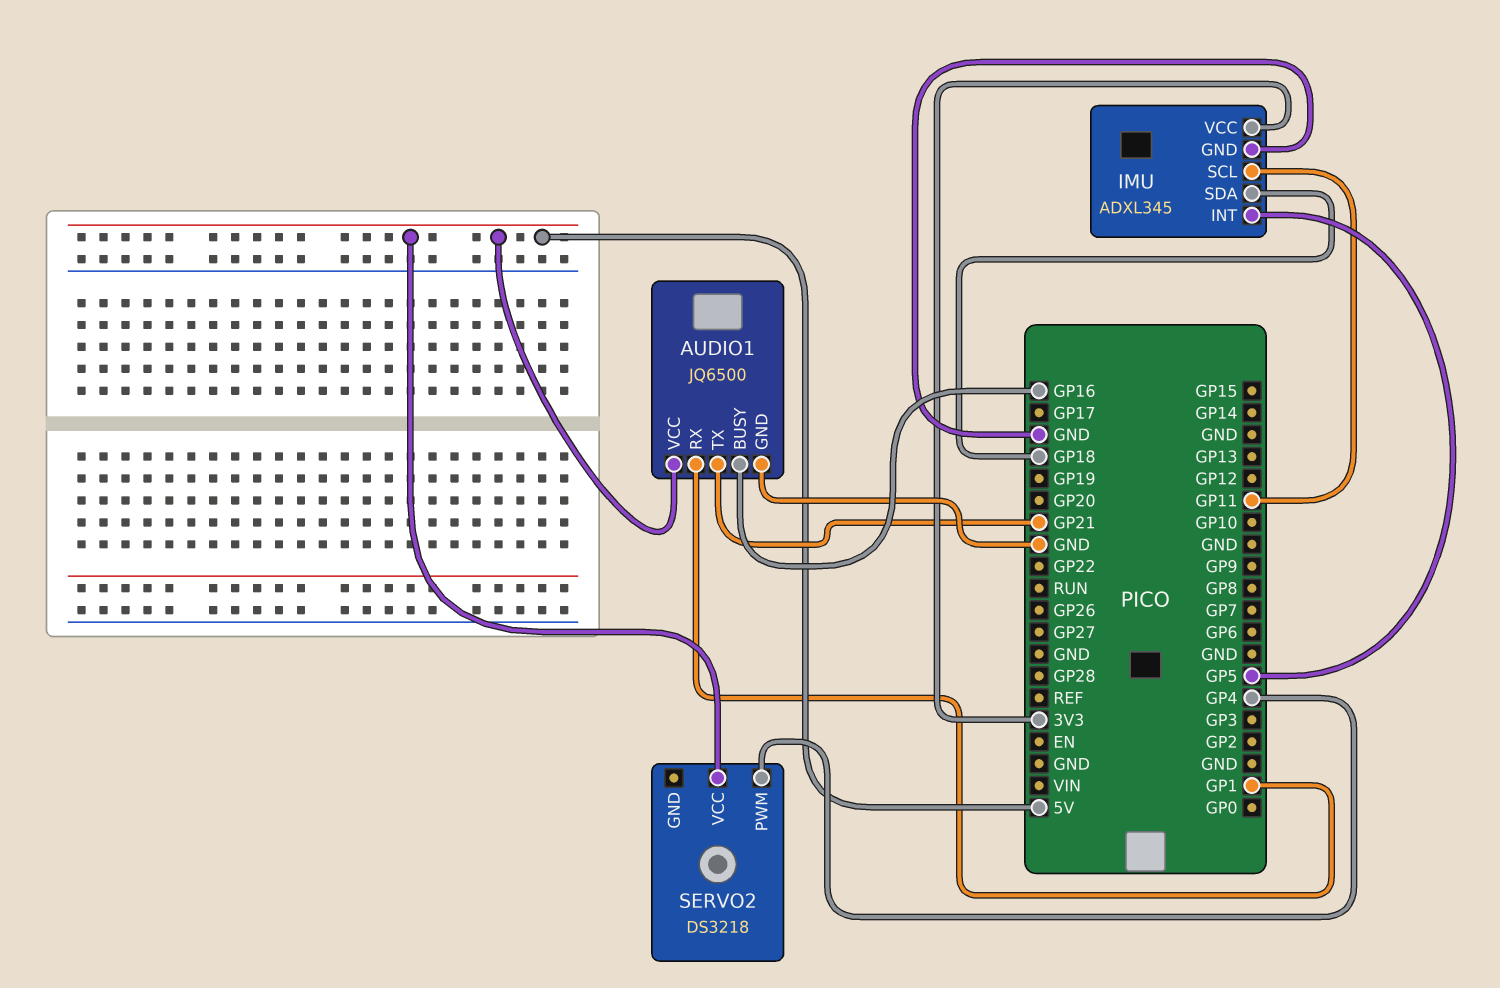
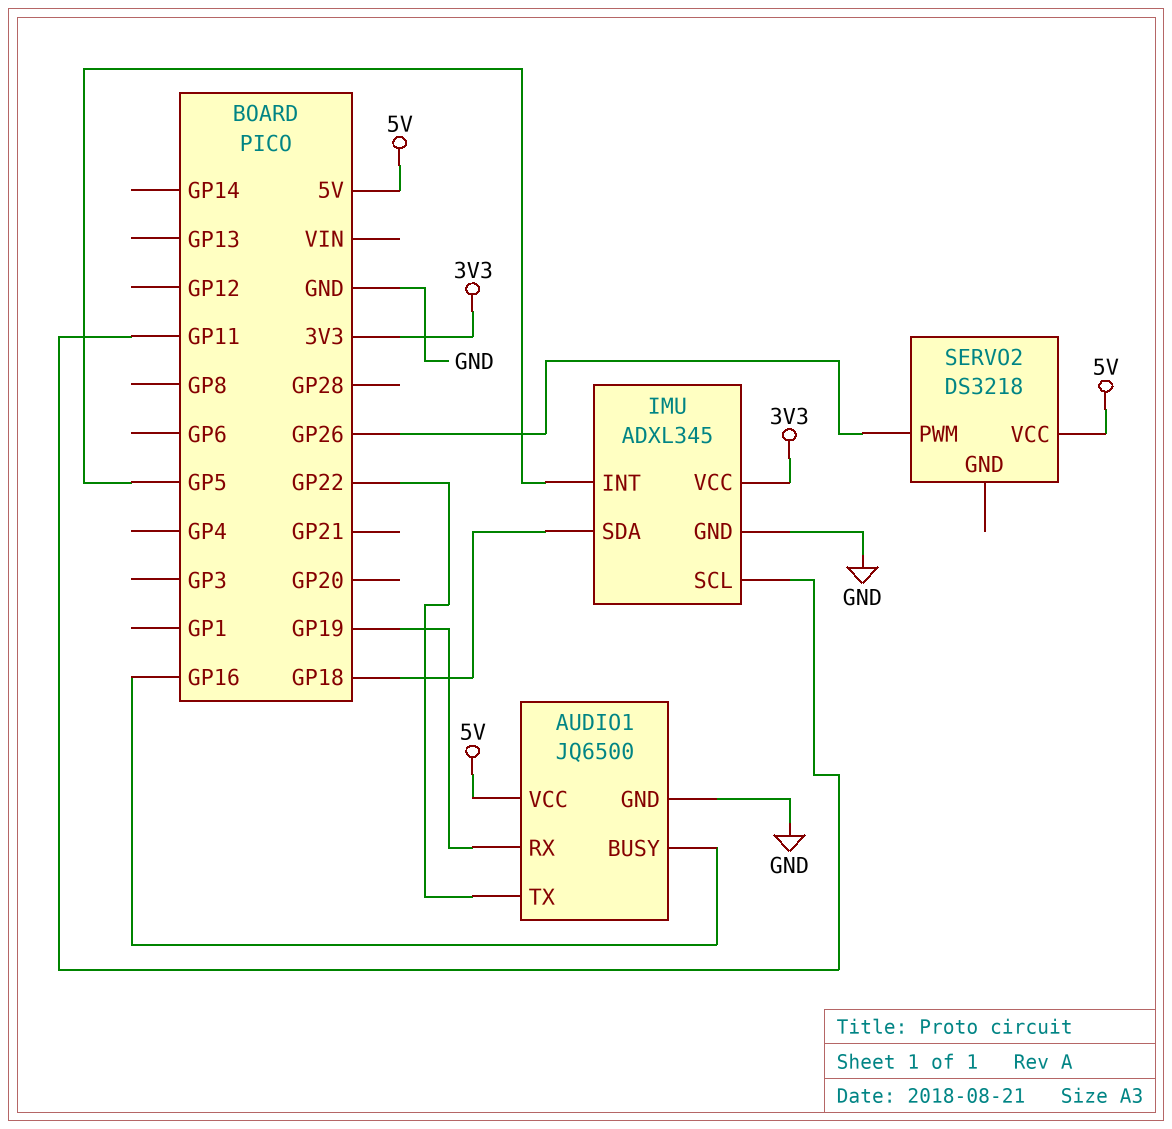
AUDIO1 pin RX: GP1 -> GP19
AUDIO1 pin TX: GP21 -> GP22
SERVO2 pin PWM: GP4 -> GP26

